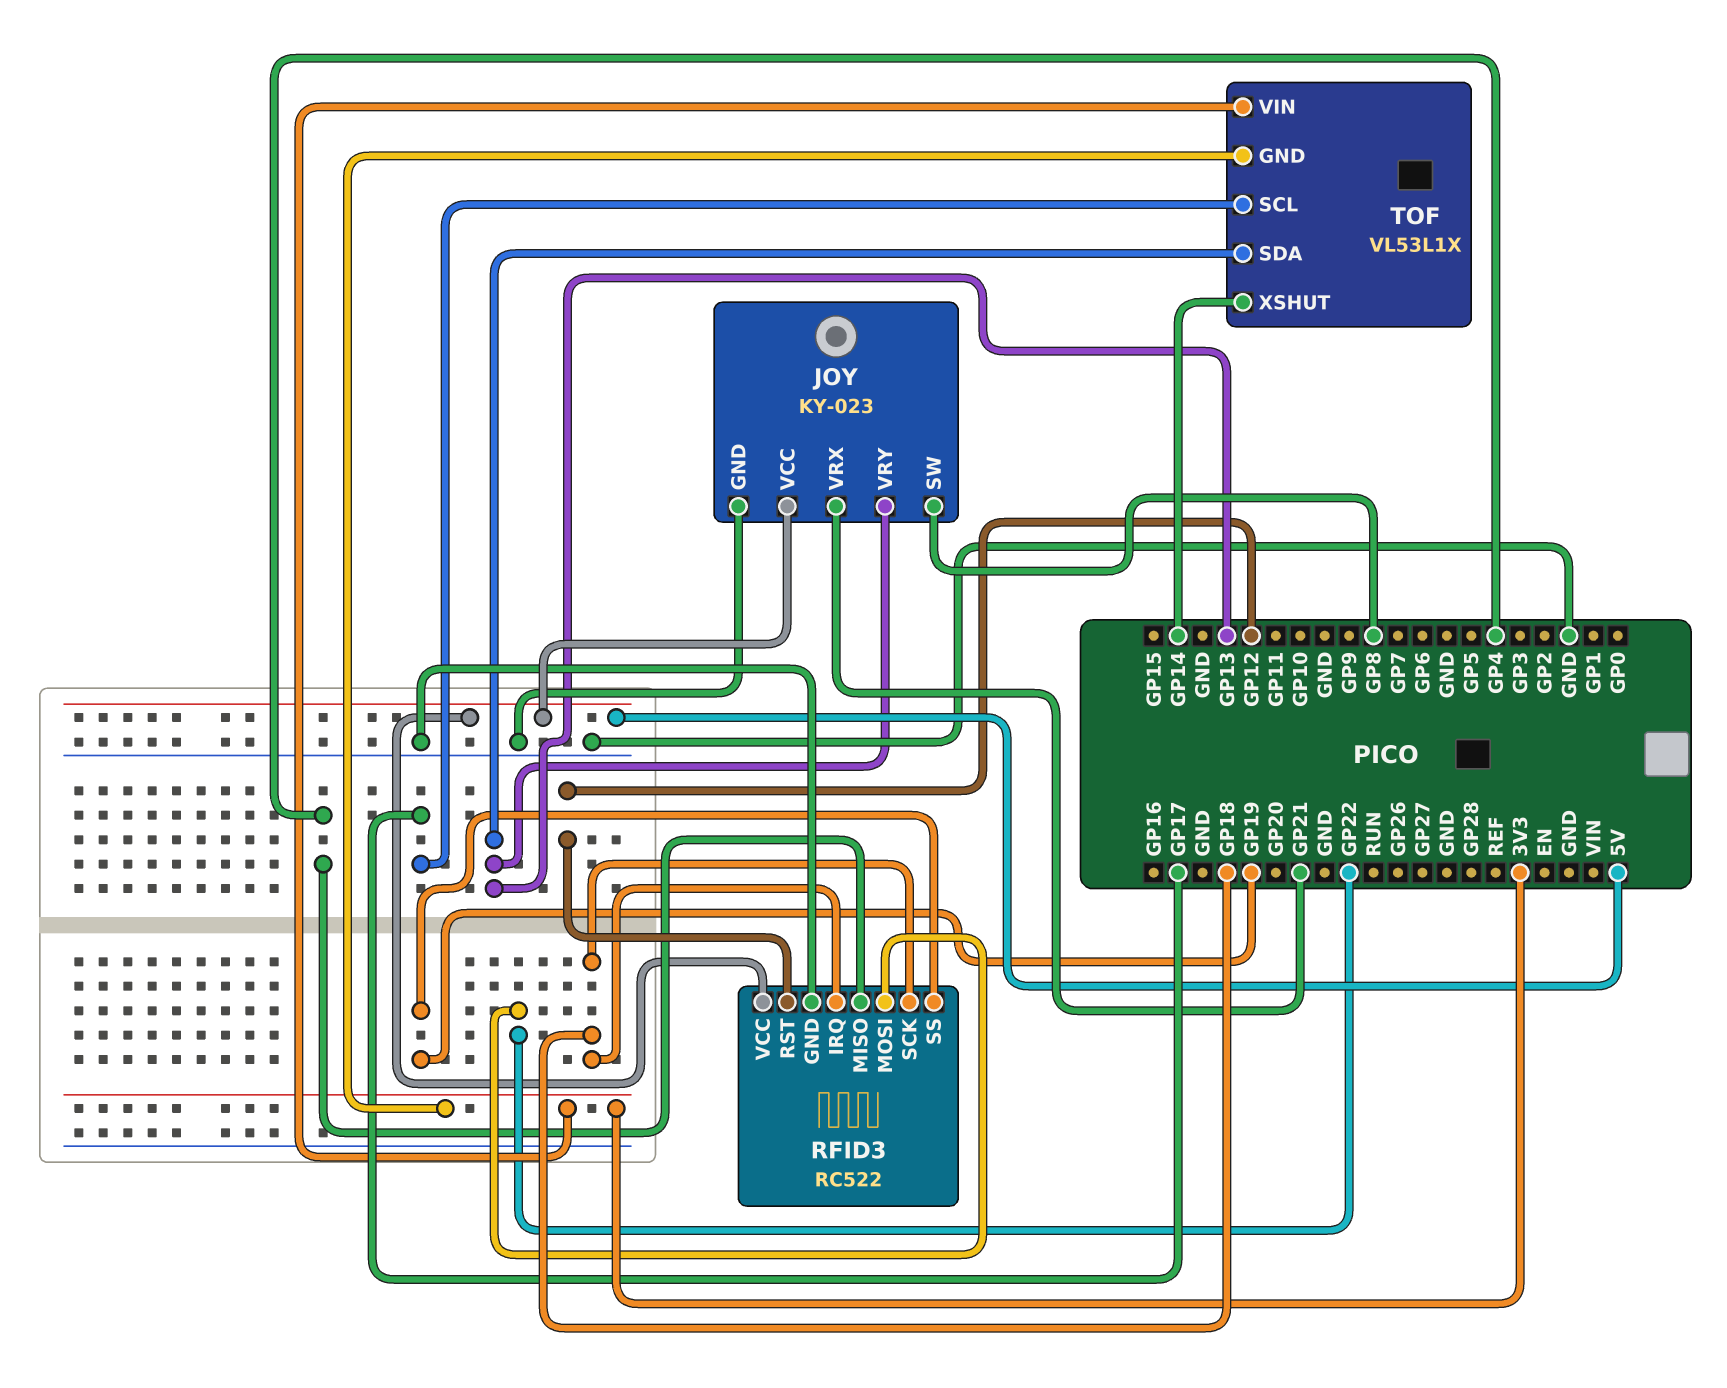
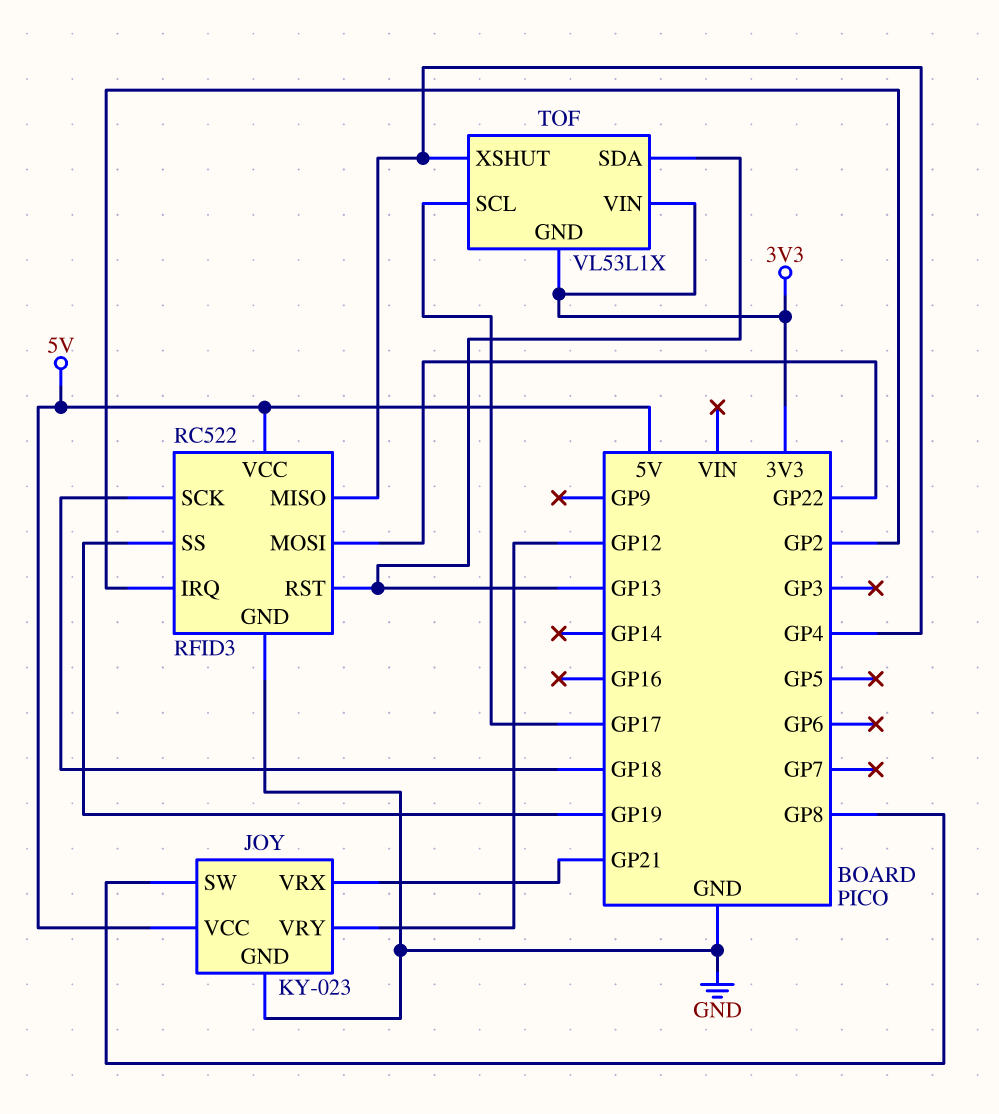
JOY pin VRY: GP13 -> GP12
RFID3 pin IRQ: GP18 -> GP2
RFID3 pin RST: GP12 -> GP13
TOF pin XSHUT: GP14 -> GP4

